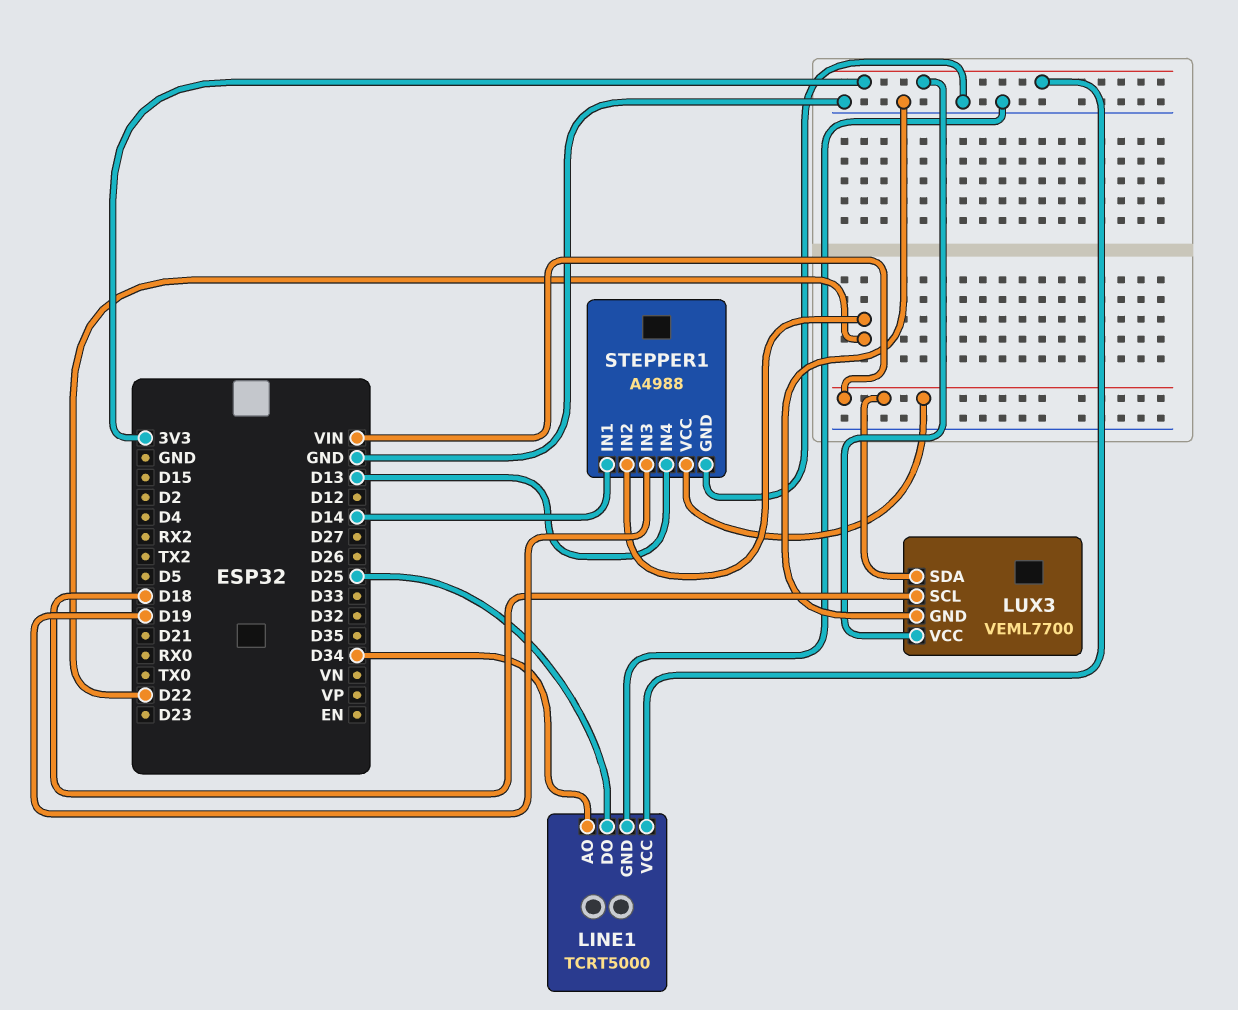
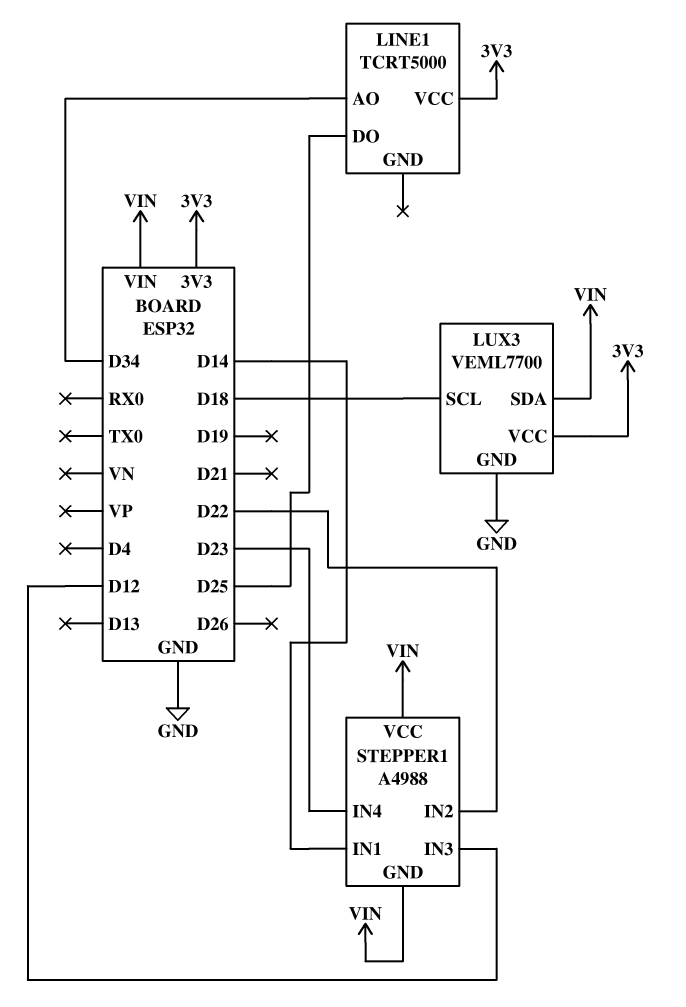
LINE1 pin GND: GND -> none
STEPPER1 pin GND: GND -> VIN
STEPPER1 pin IN3: D19 -> D12
STEPPER1 pin IN4: D13 -> D23

